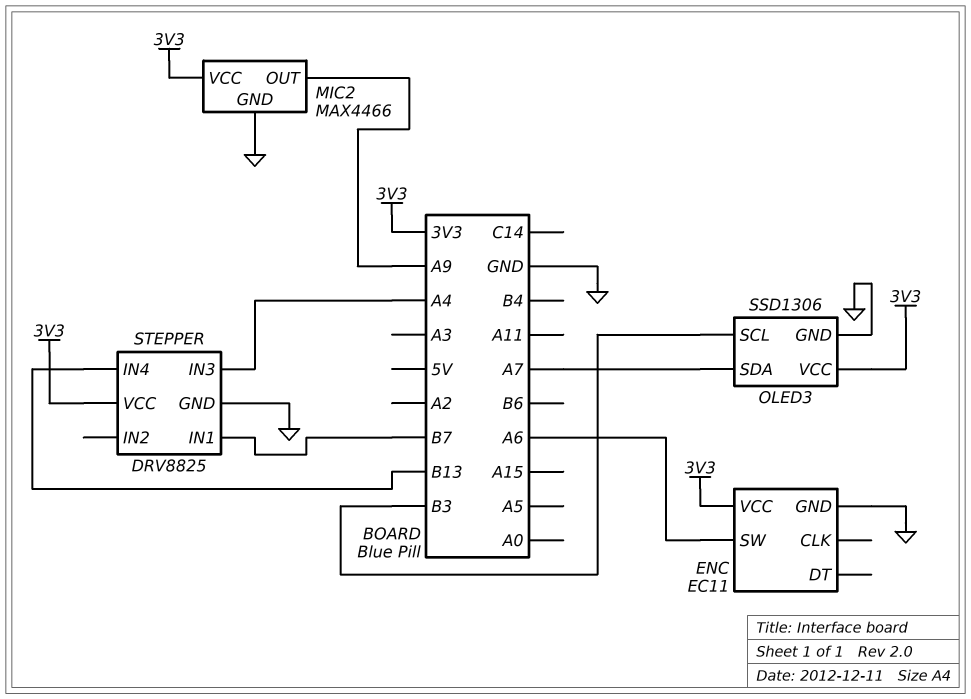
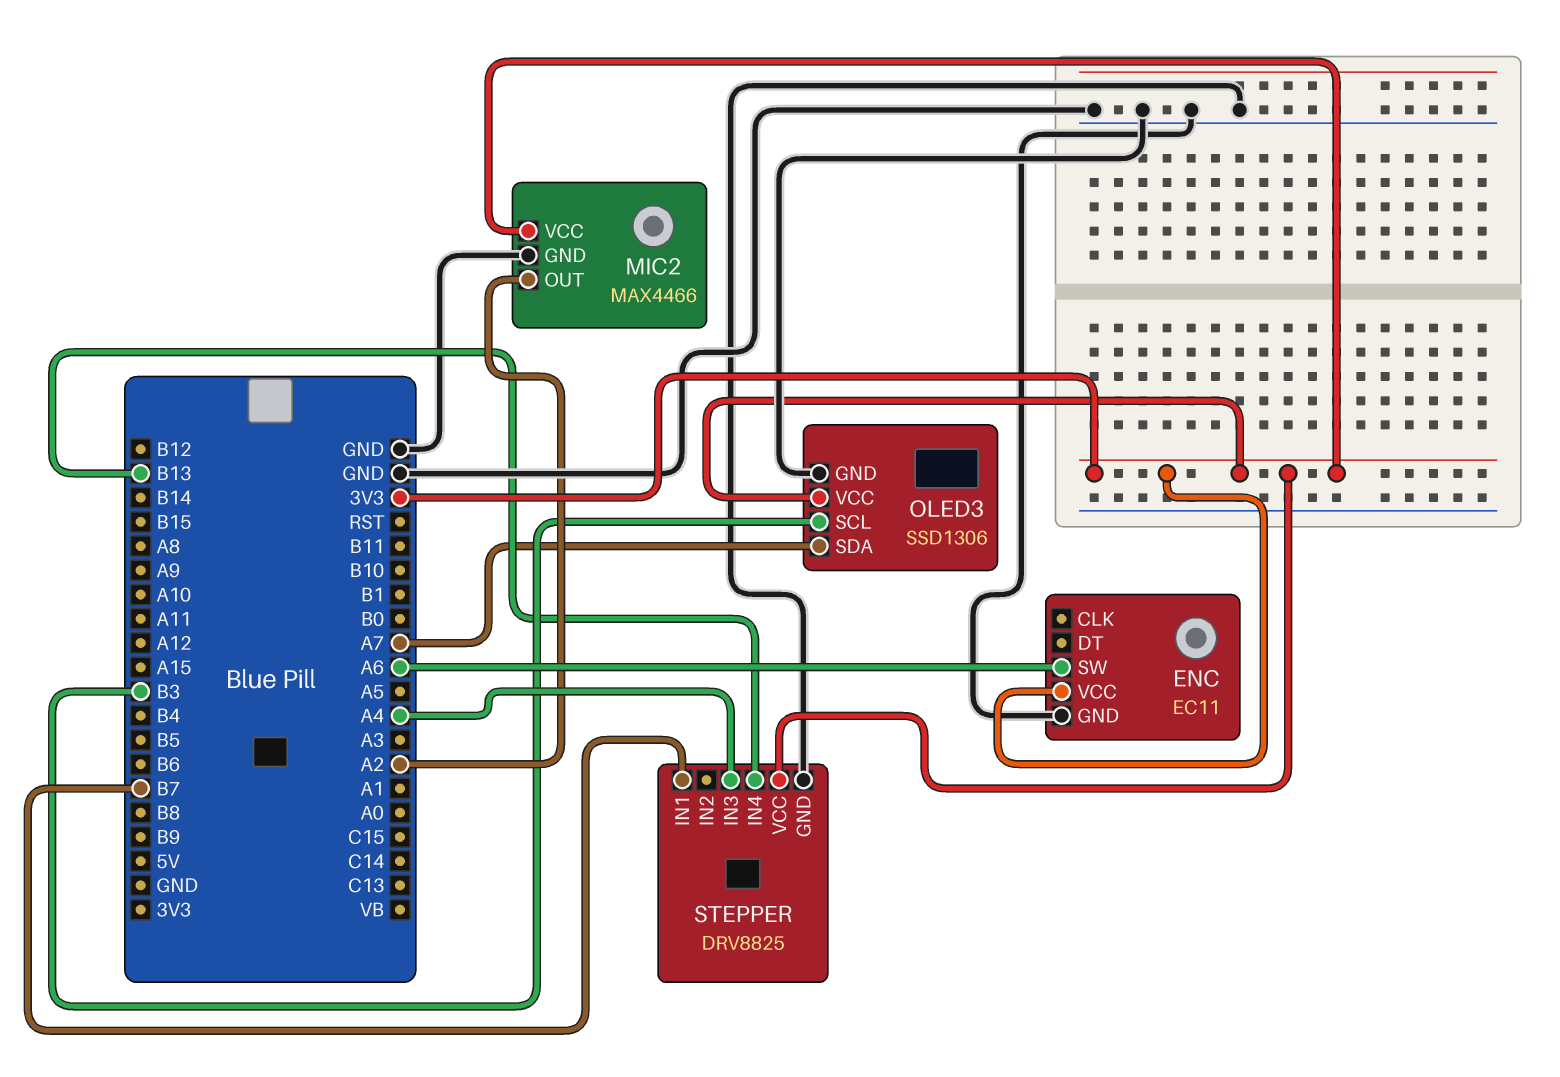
MIC2 pin OUT: A9 -> A2

